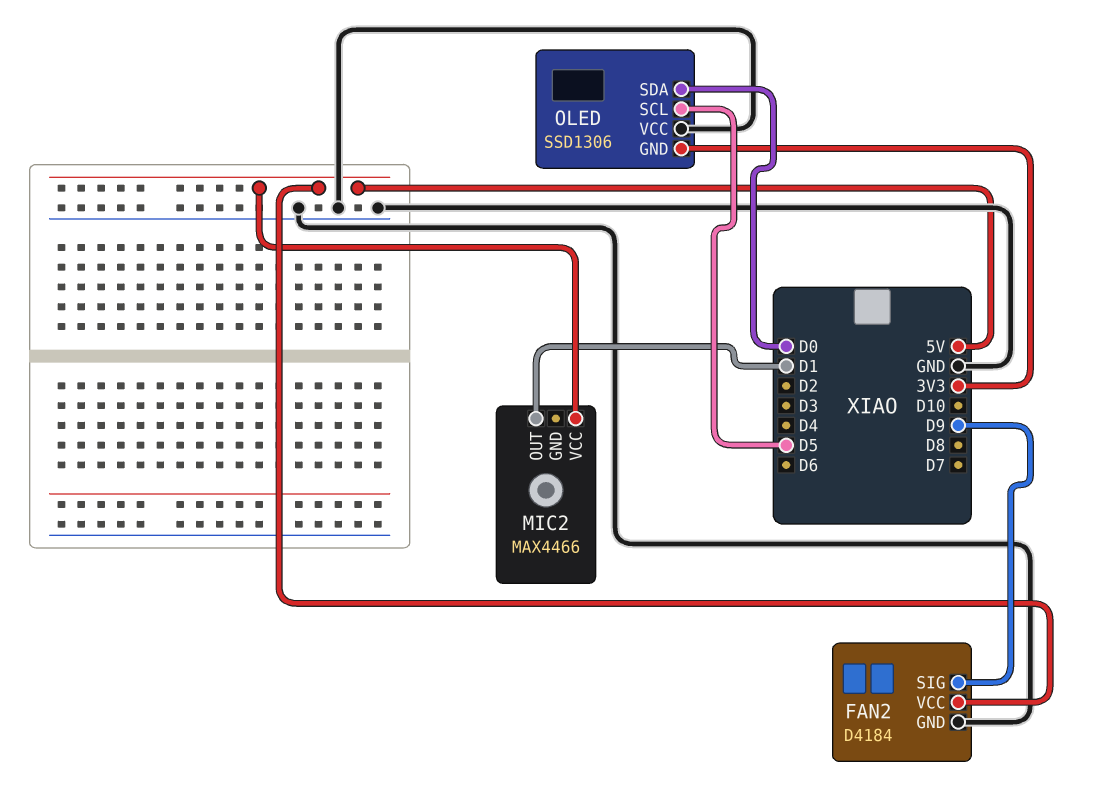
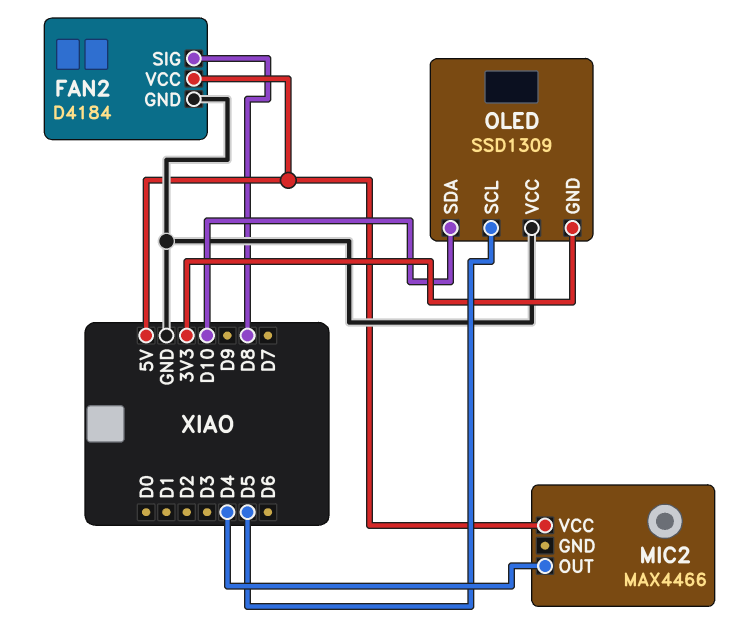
FAN2 pin SIG: D9 -> D8
MIC2 pin OUT: D1 -> D4
OLED: SSD1306 -> SSD1309
OLED pin SDA: D0 -> D10

